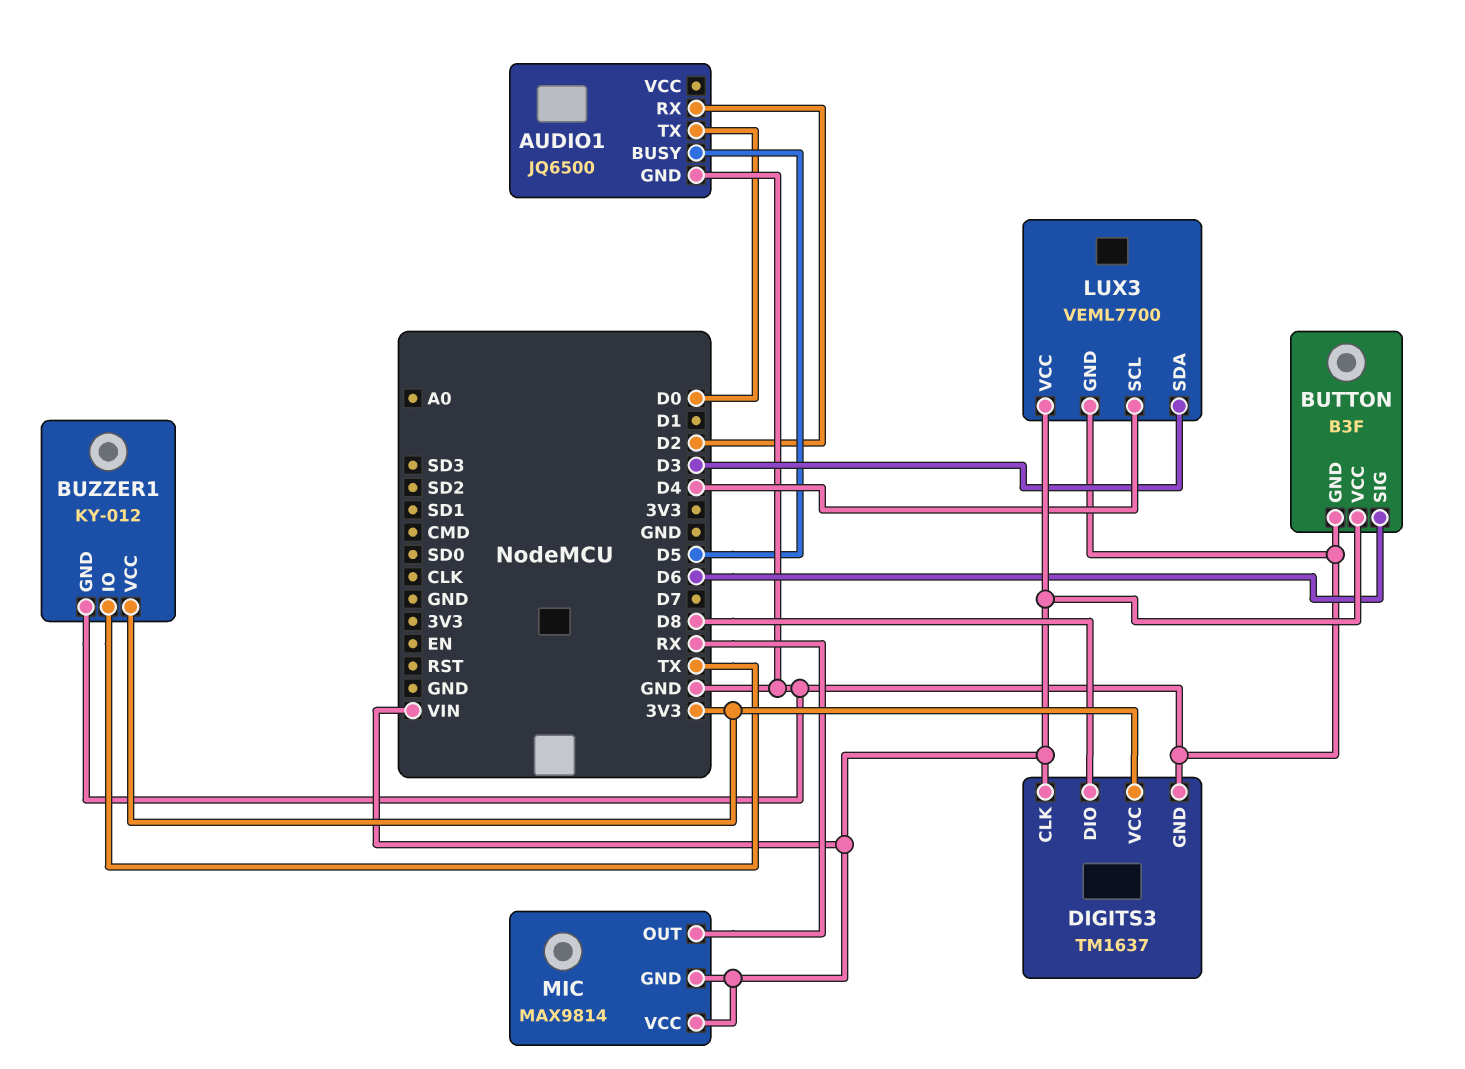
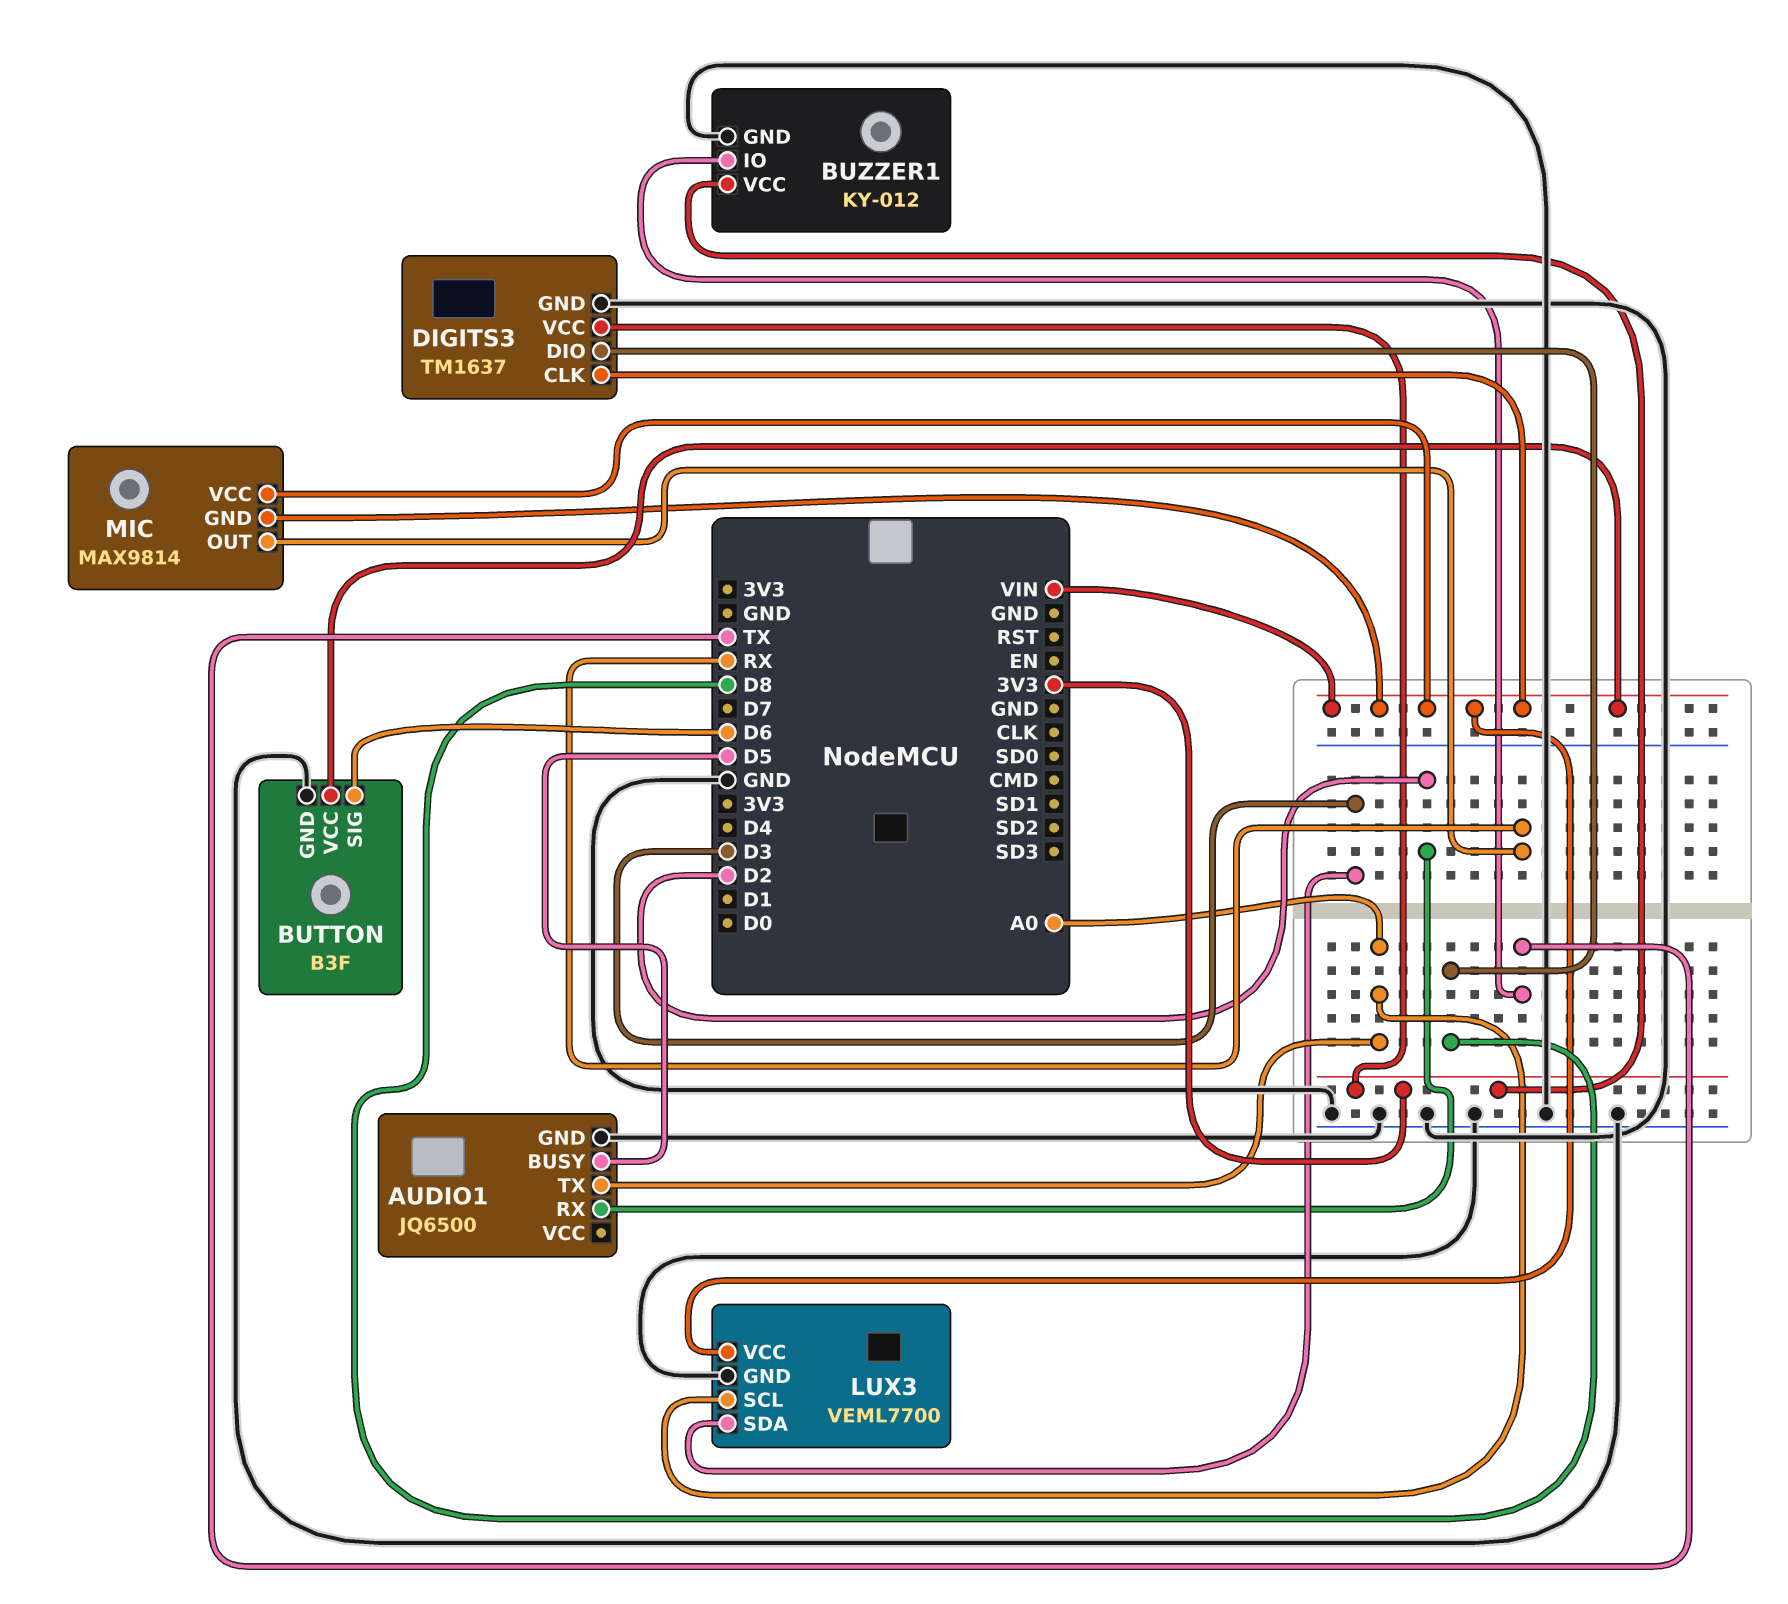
AUDIO1 pin TX: D0 -> A0
LUX3 pin SCL: D4 -> A0

